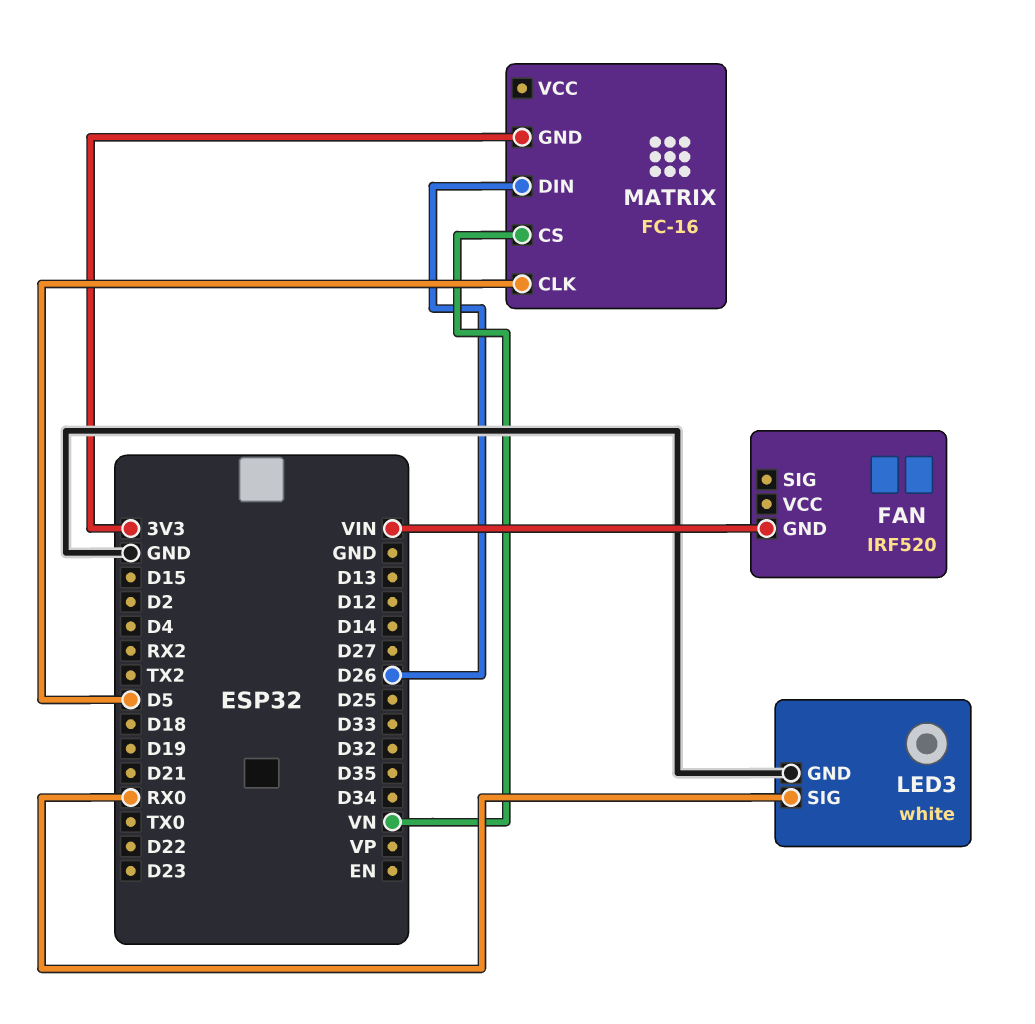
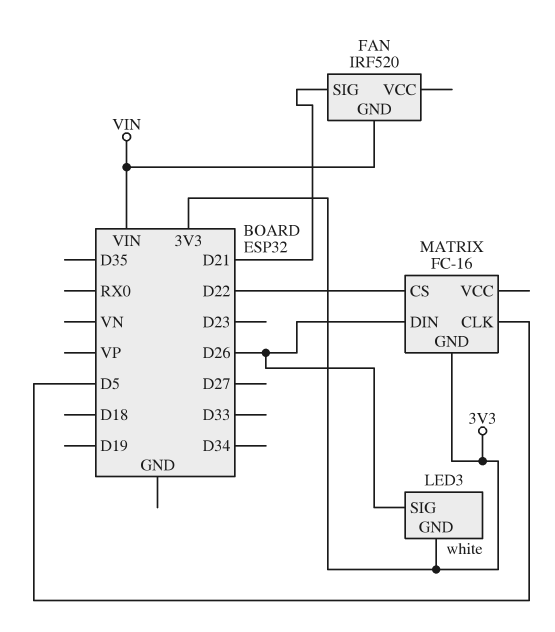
FAN pin SIG: none -> D21
LED3 pin GND: GND -> 3V3
LED3 pin SIG: RX0 -> D26
MATRIX pin CS: VN -> D22

